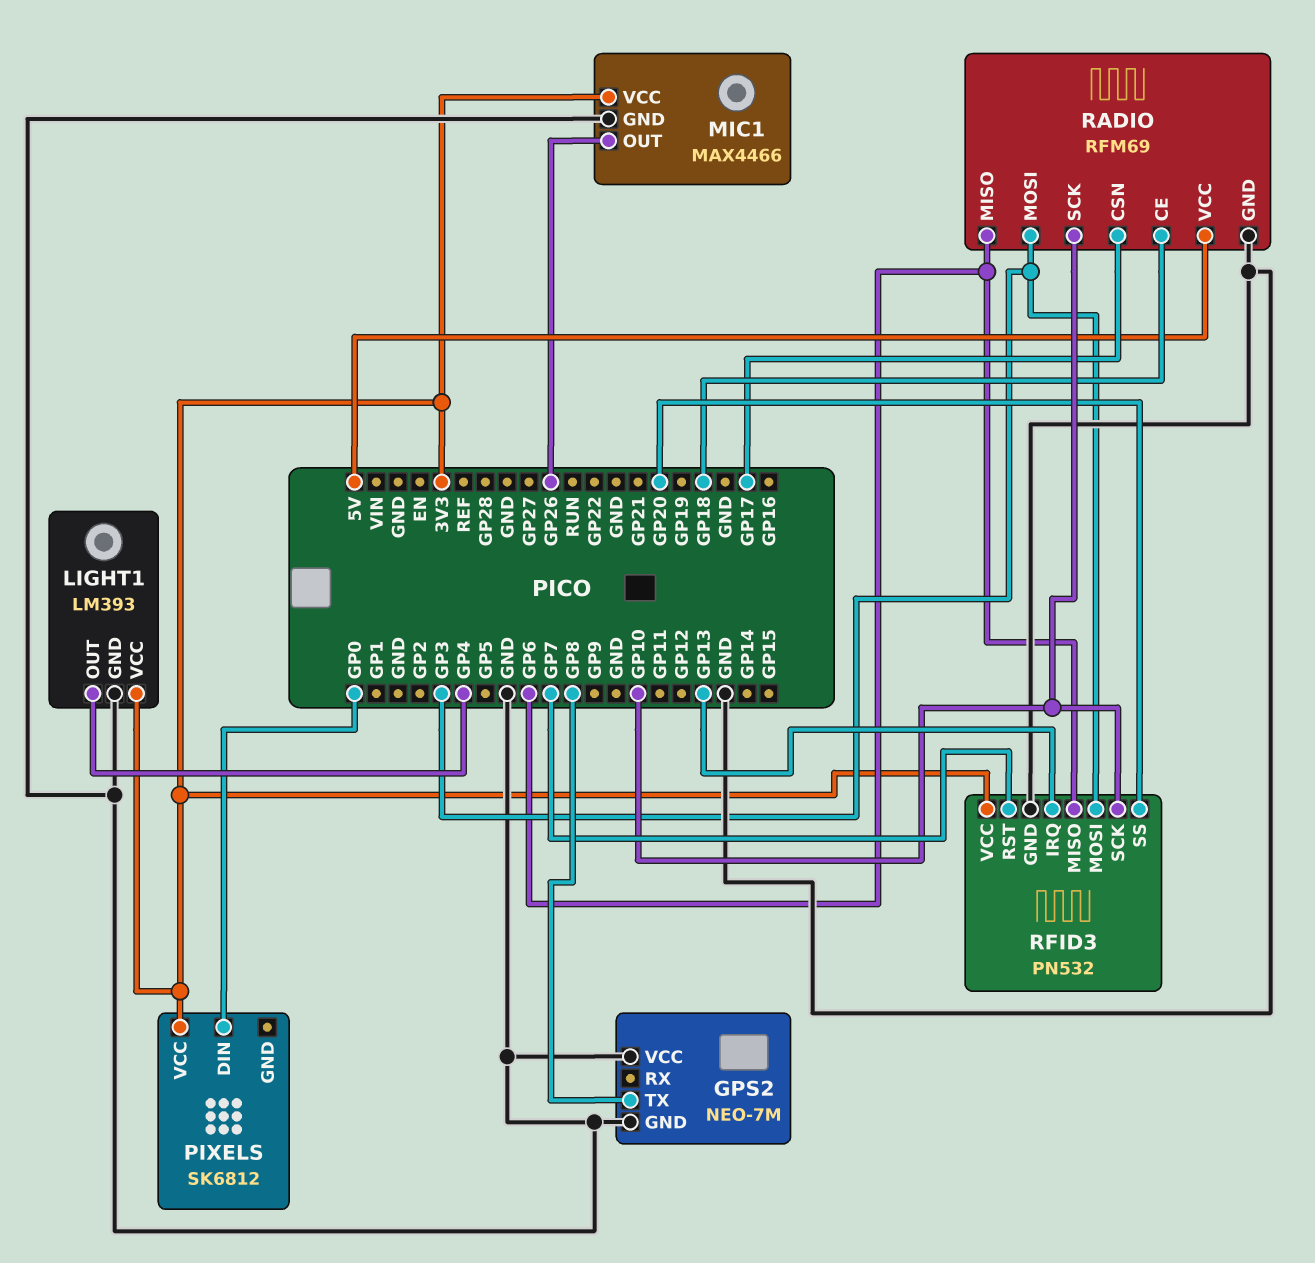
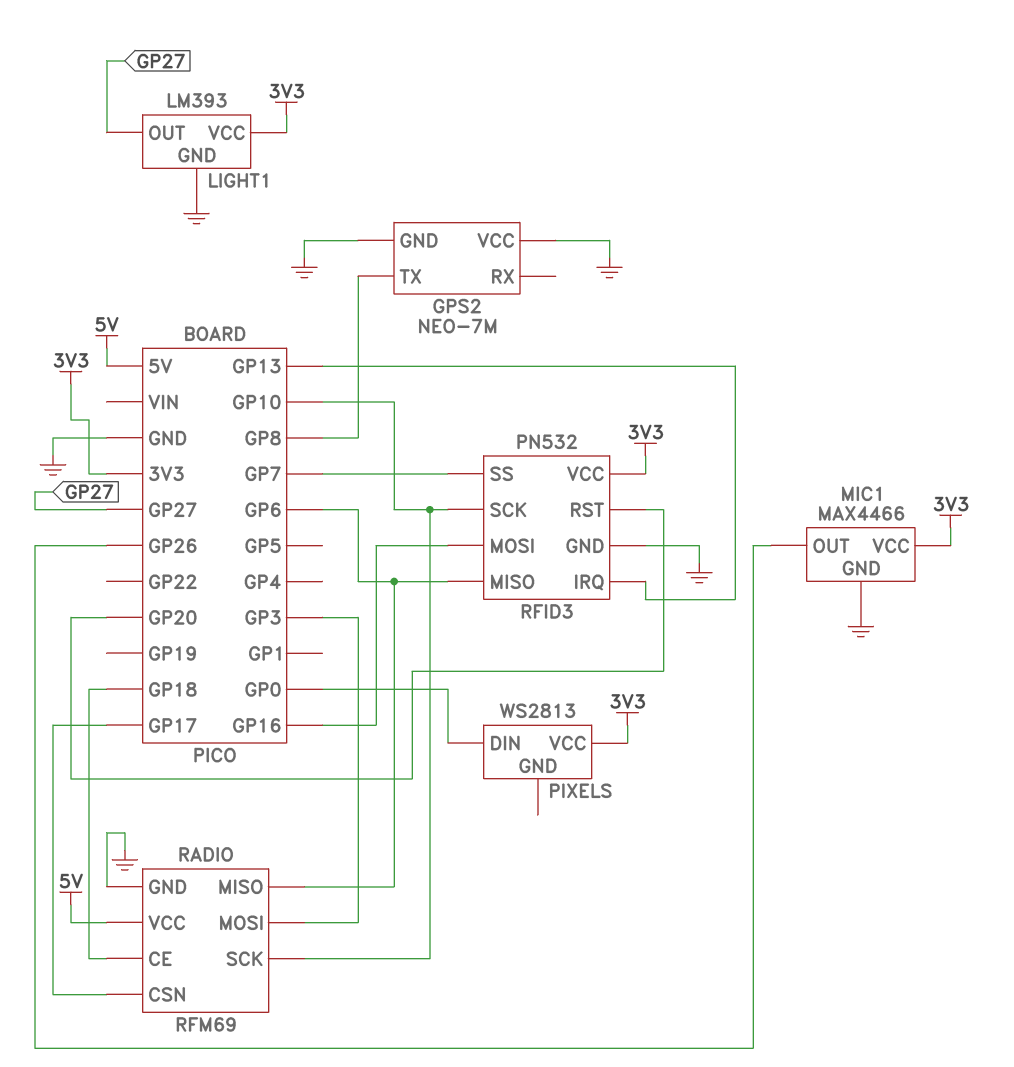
LIGHT1 pin OUT: GP4 -> GP27
PIXELS: SK6812 -> WS2813
RFID3 pin MOSI: GP3 -> GP16
RFID3 pin RST: GP7 -> GP20
RFID3 pin SS: GP20 -> GP7

